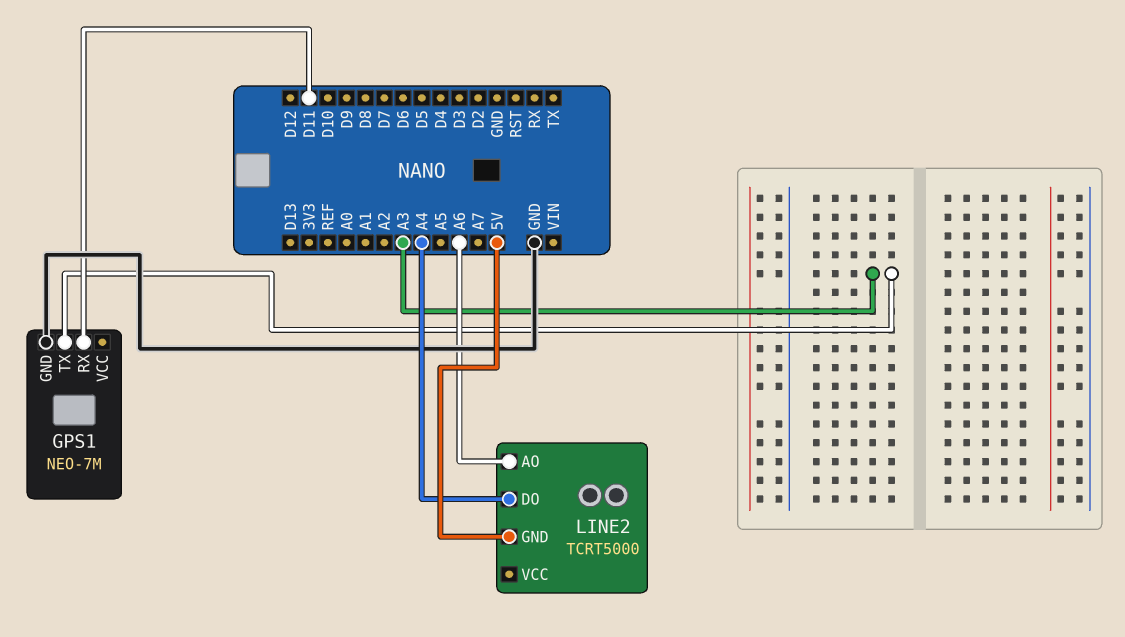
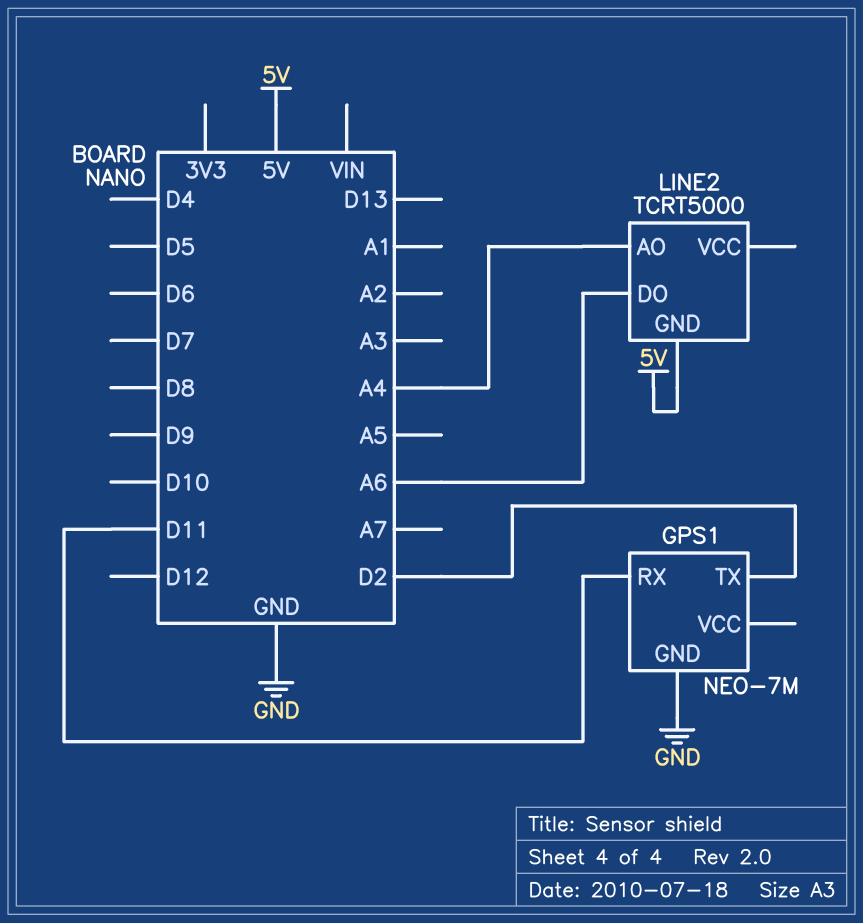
GPS1 pin TX: A3 -> D2
LINE2 pin AO: A6 -> A4
LINE2 pin DO: A4 -> A6

